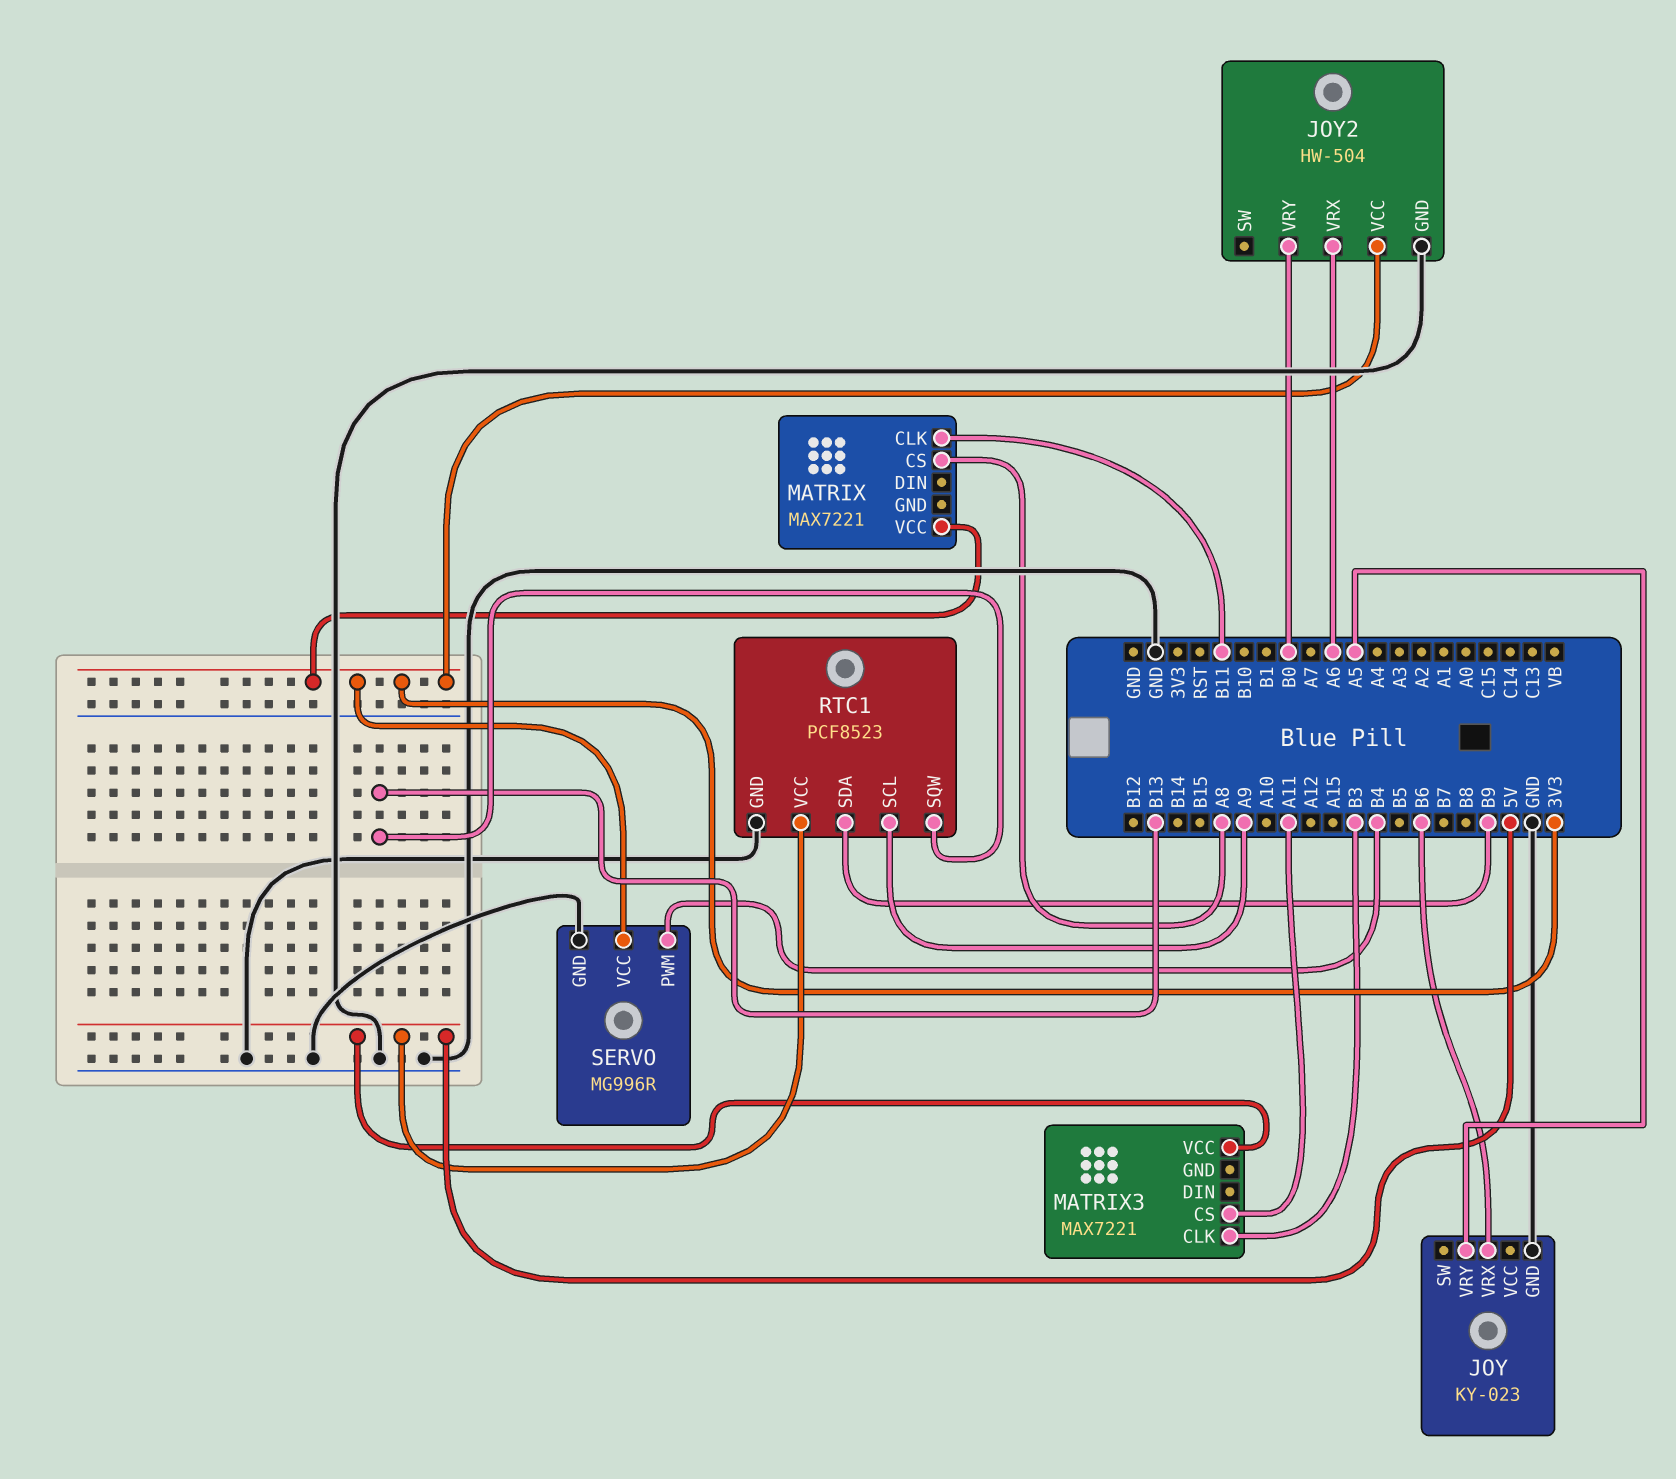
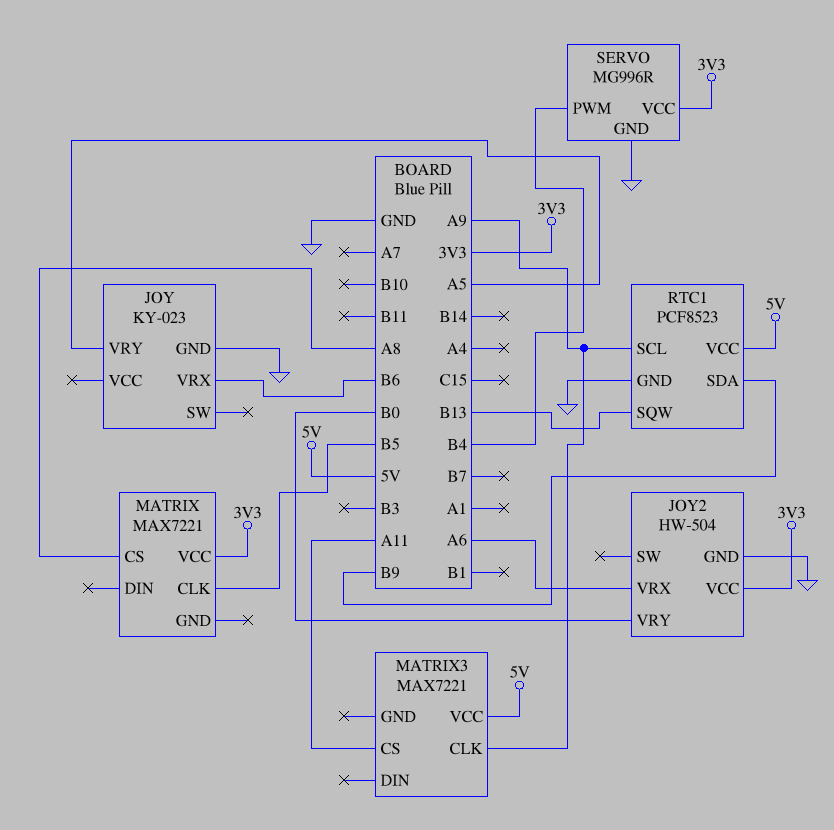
MATRIX pin CLK: B11 -> B5
MATRIX3 pin CLK: B3 -> A9

